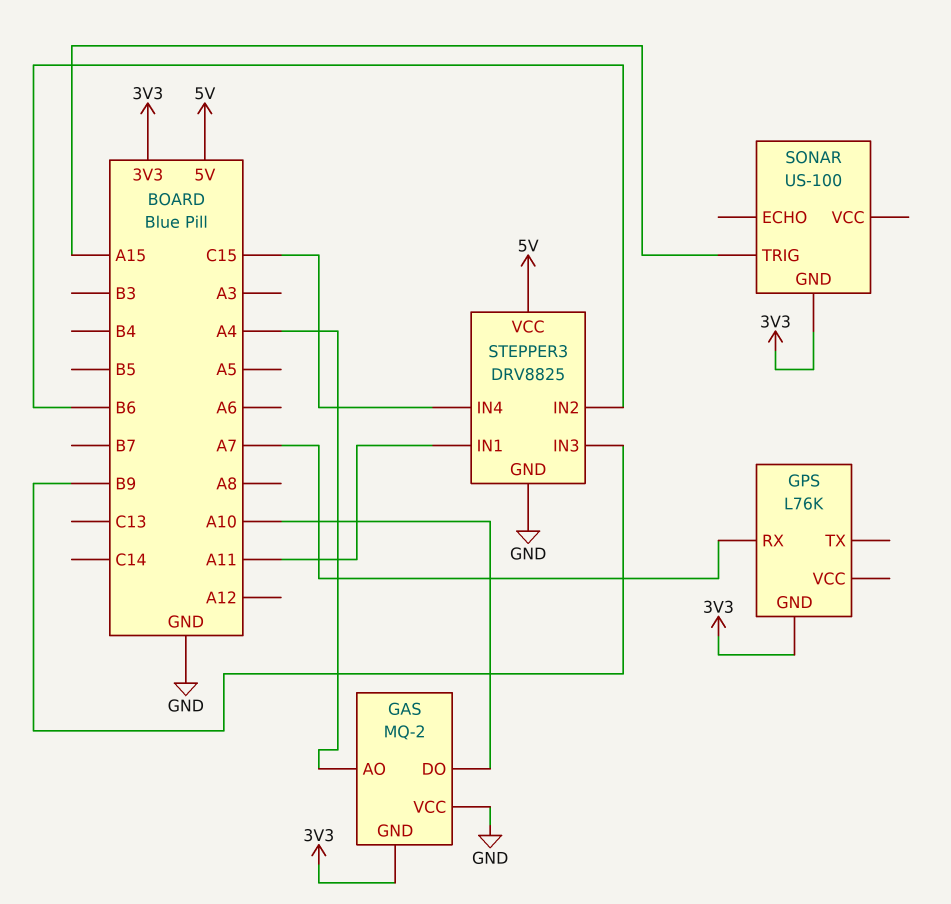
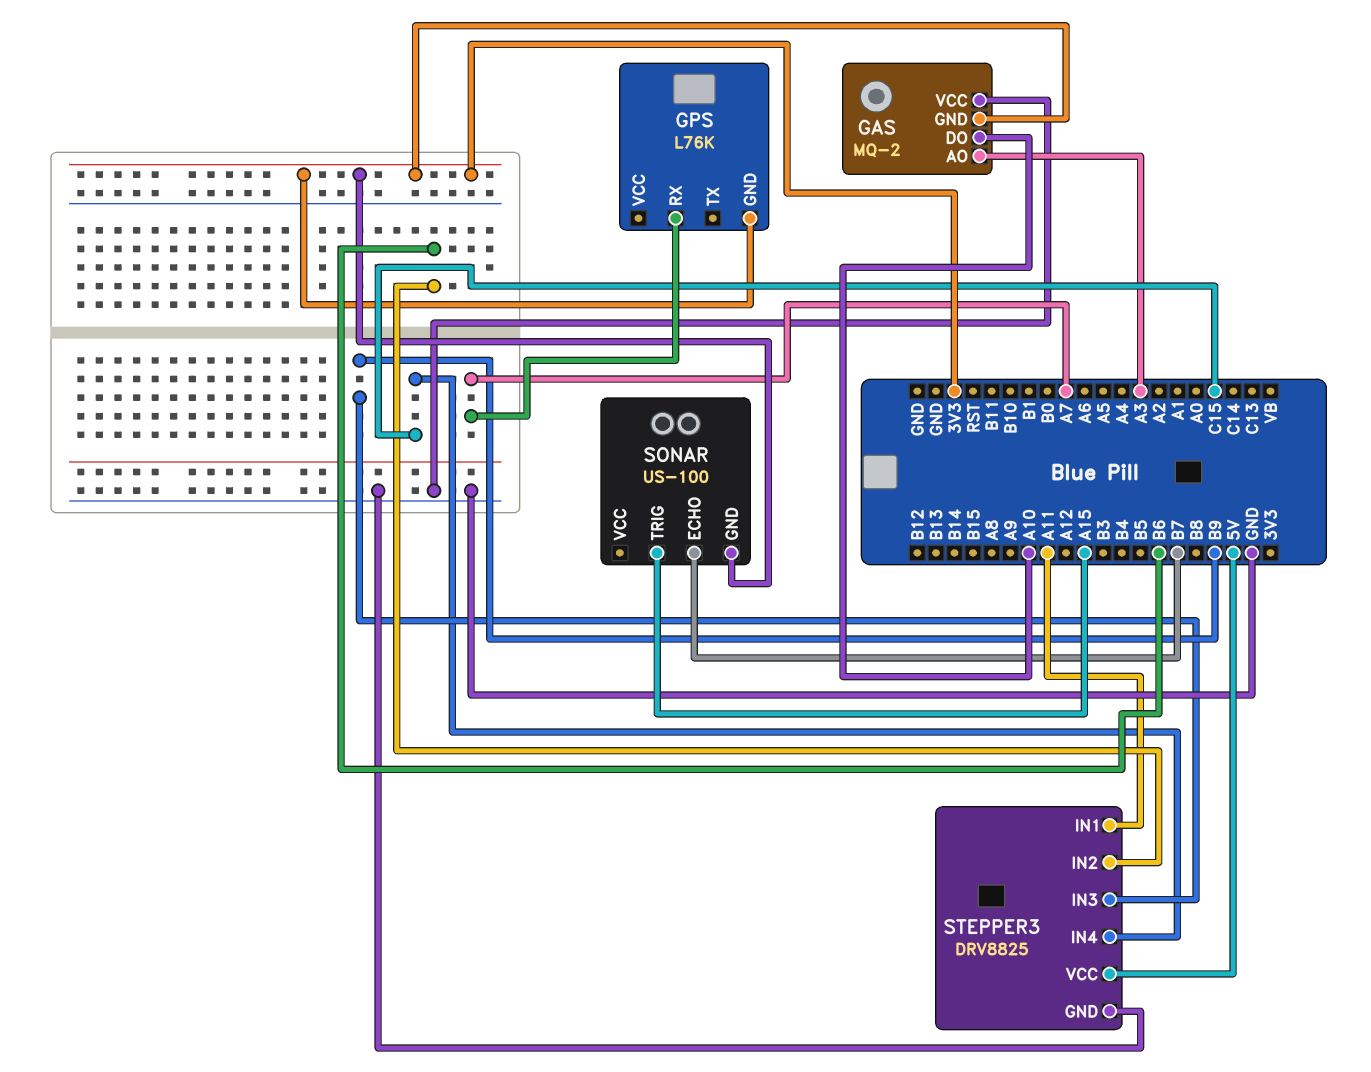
GAS pin AO: A4 -> A3
SONAR pin ECHO: none -> B7

